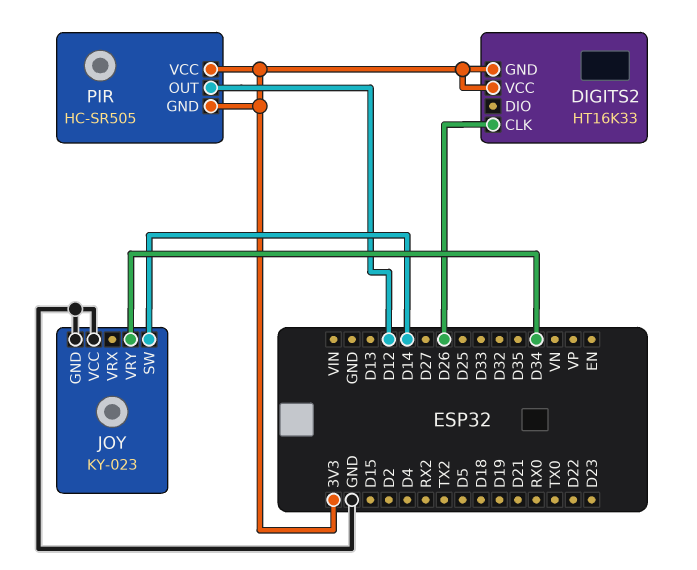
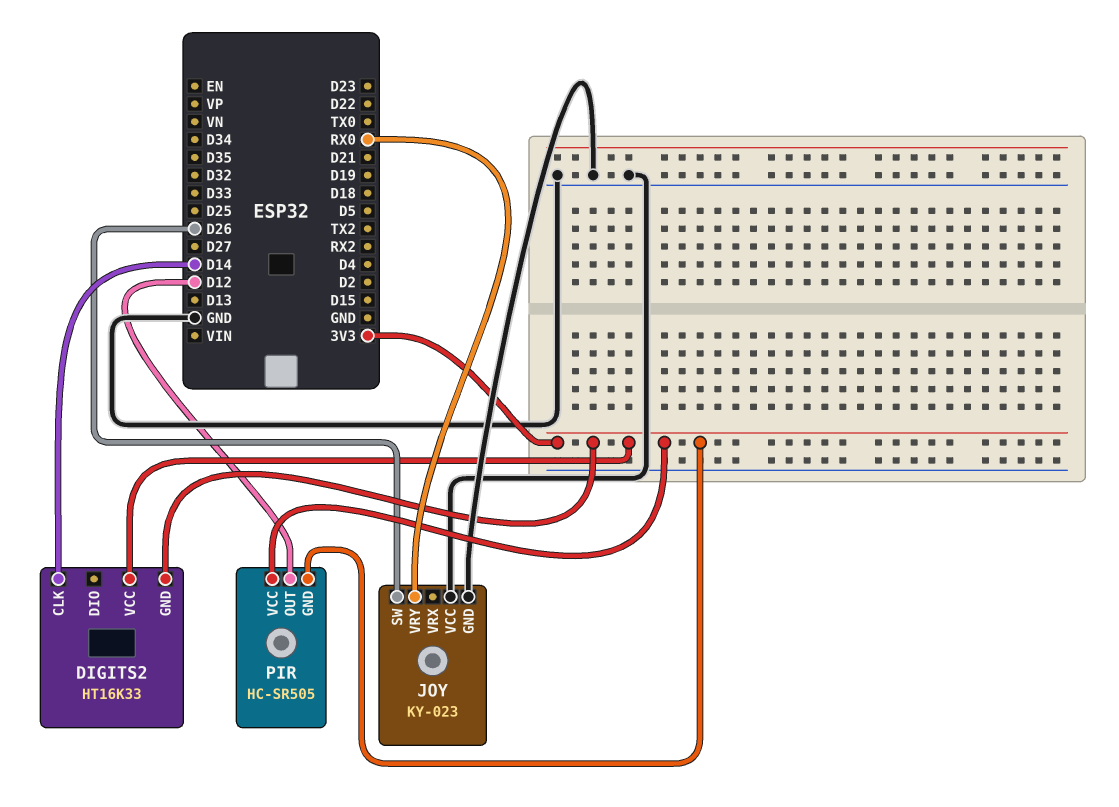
DIGITS2 pin CLK: D26 -> D14
JOY pin SW: D14 -> D26
JOY pin VRY: D34 -> RX0

